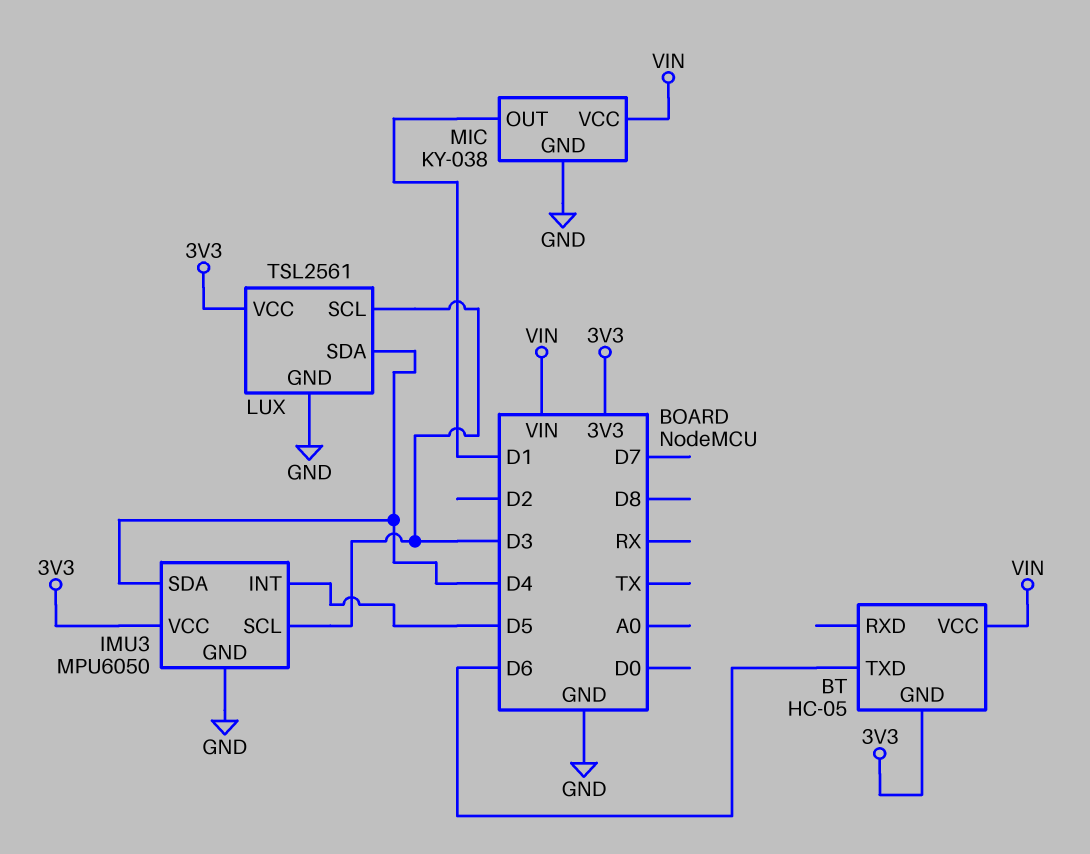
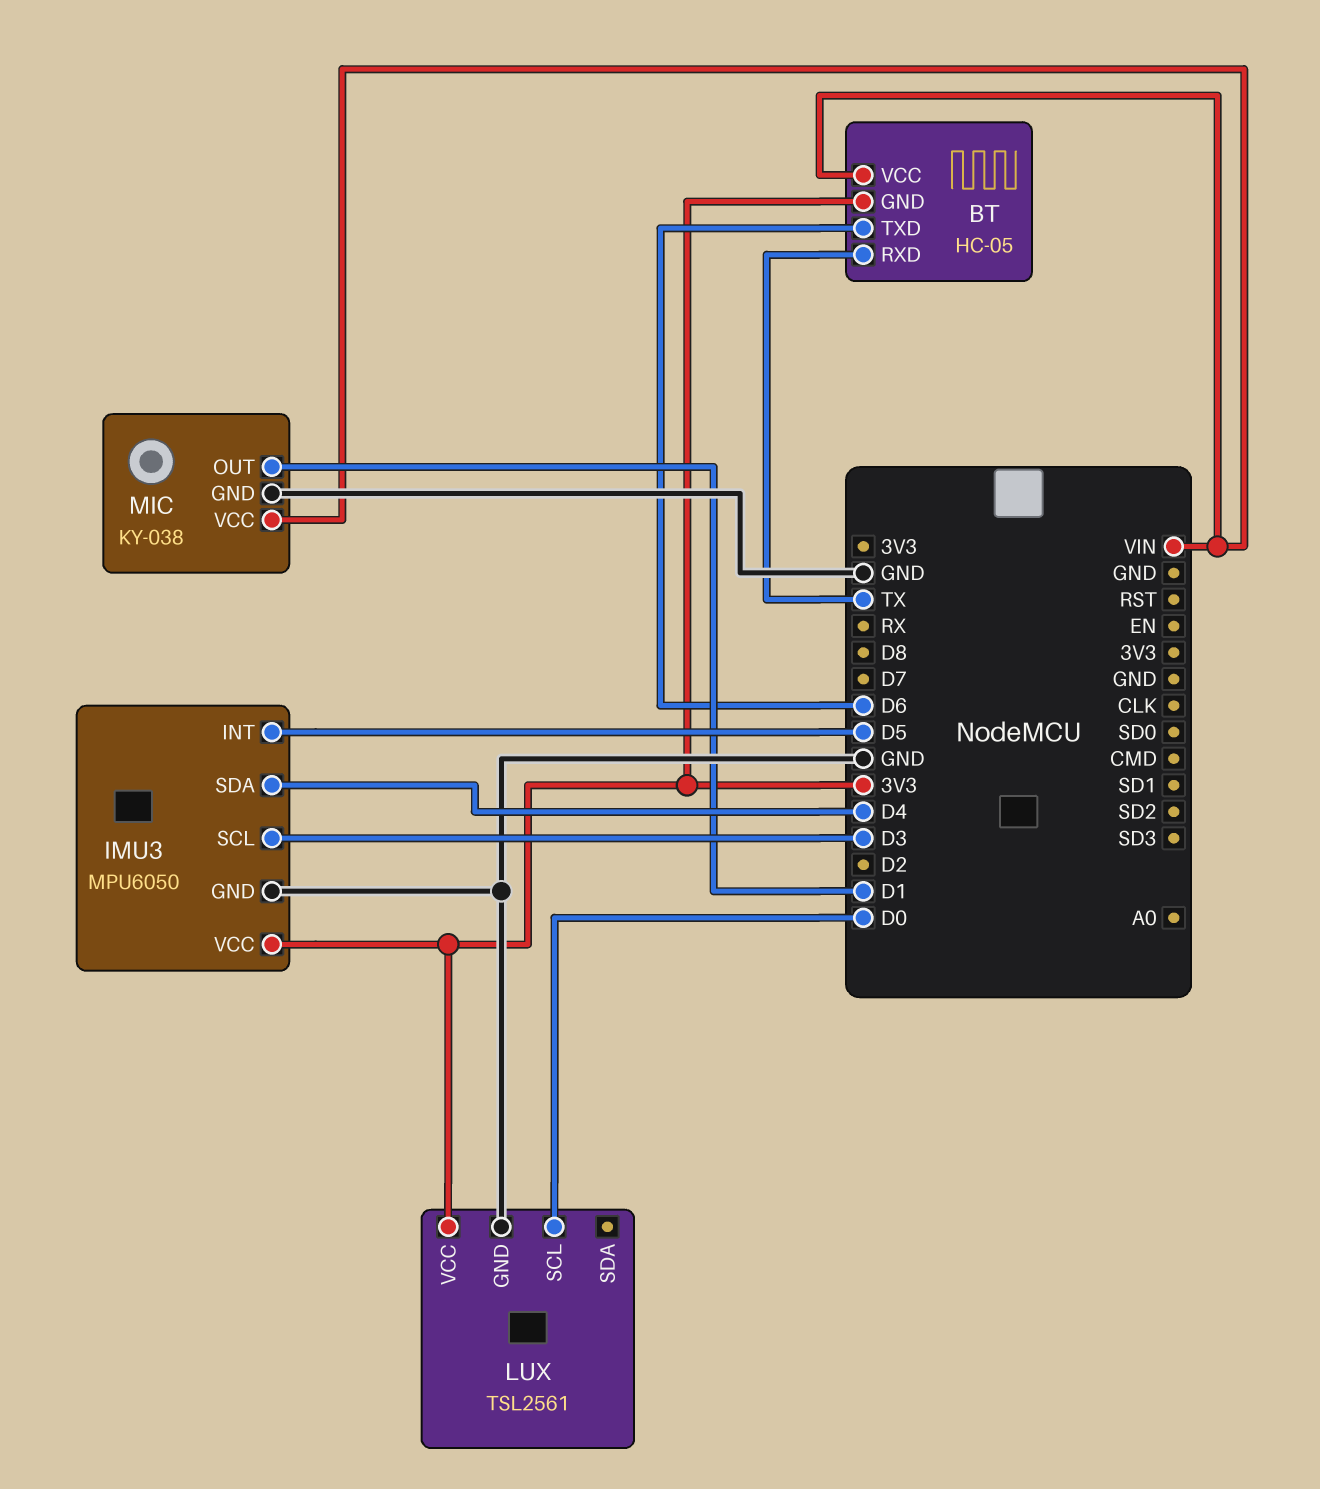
BT pin RXD: none -> TX
LUX pin SCL: D3 -> D0
LUX pin SDA: D4 -> none

